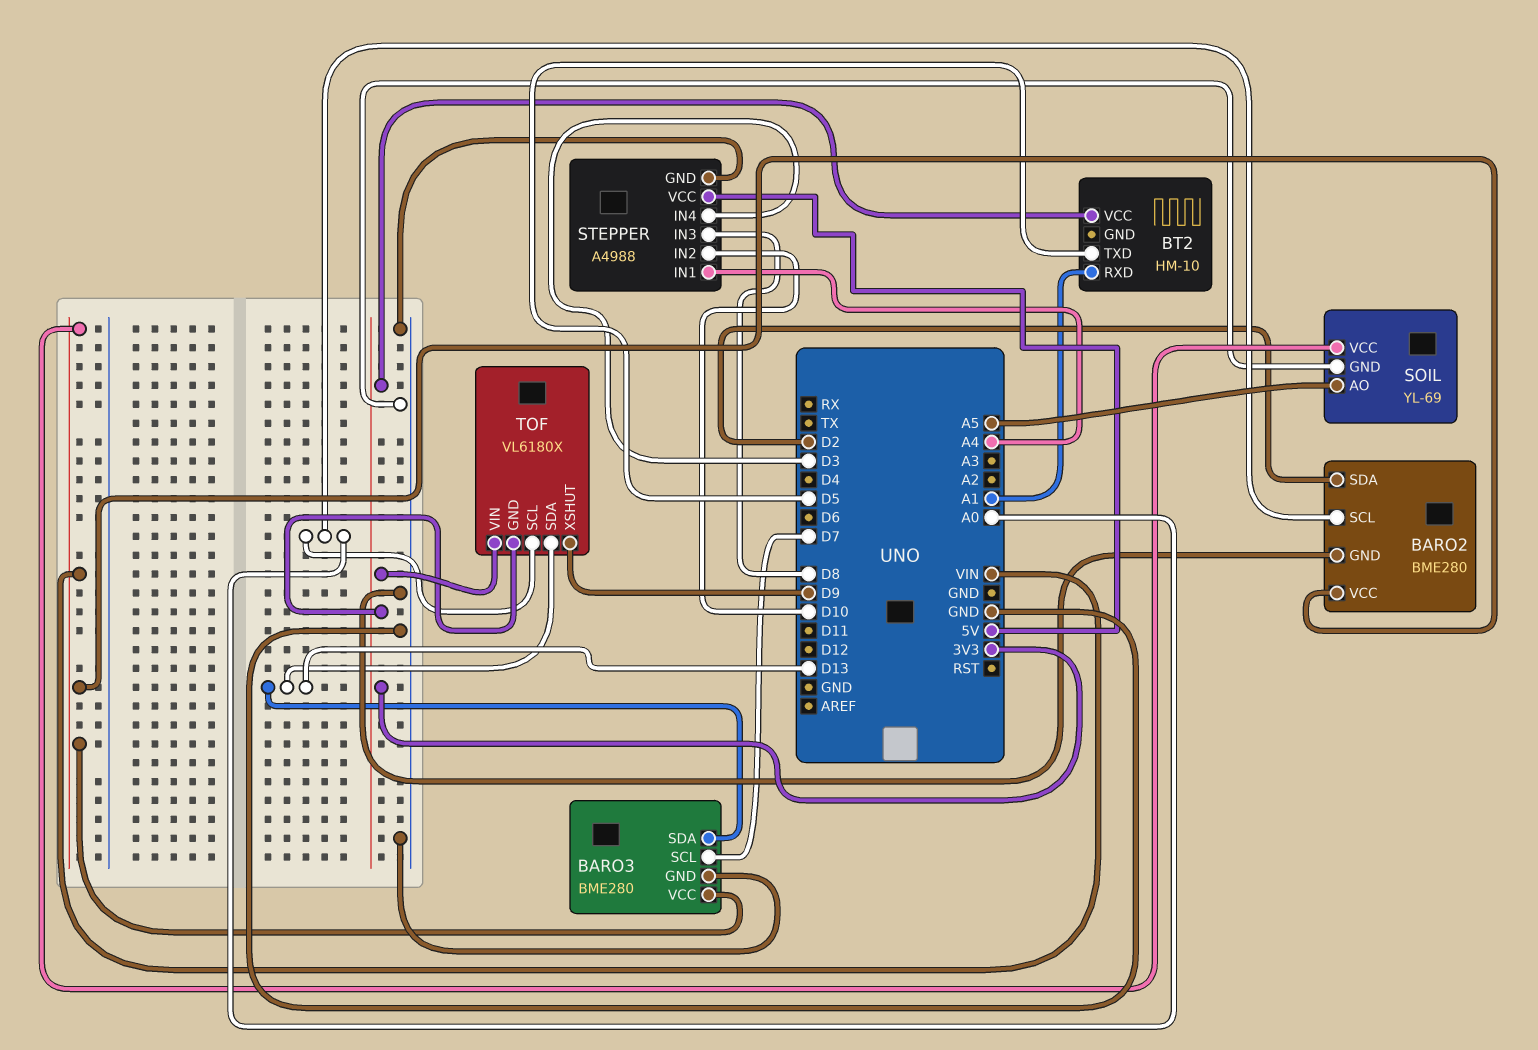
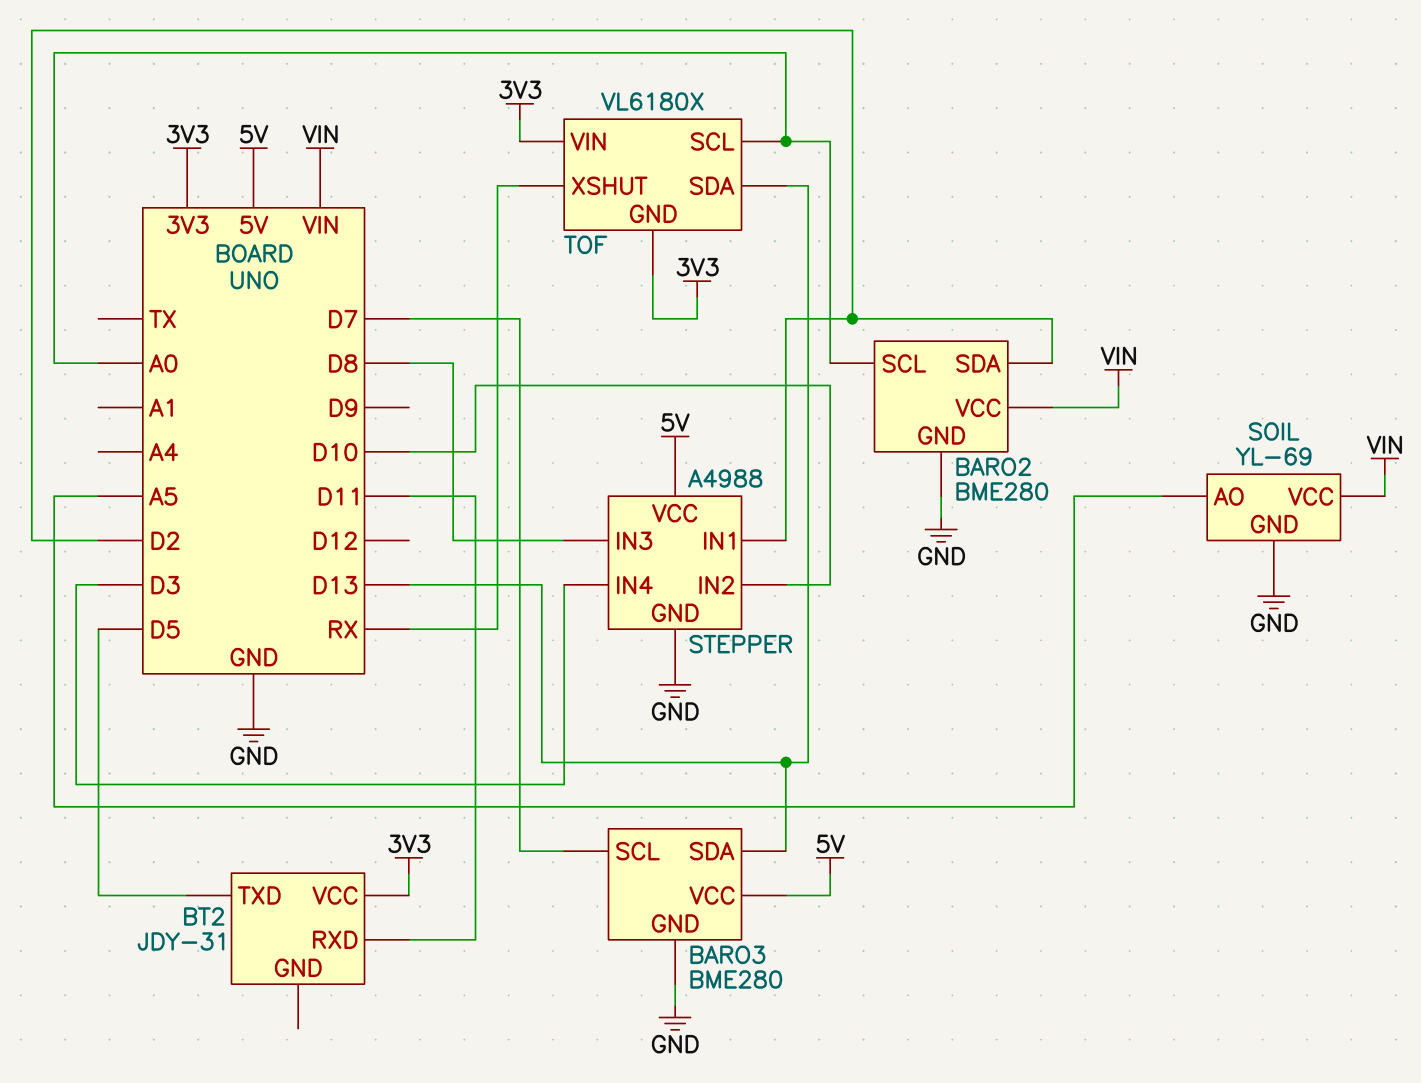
BARO3 pin VCC: VIN -> 5V
BT2: HM-10 -> JDY-31
BT2 pin RXD: A1 -> D11
STEPPER pin IN1: A4 -> D2
TOF pin XSHUT: D9 -> RX

